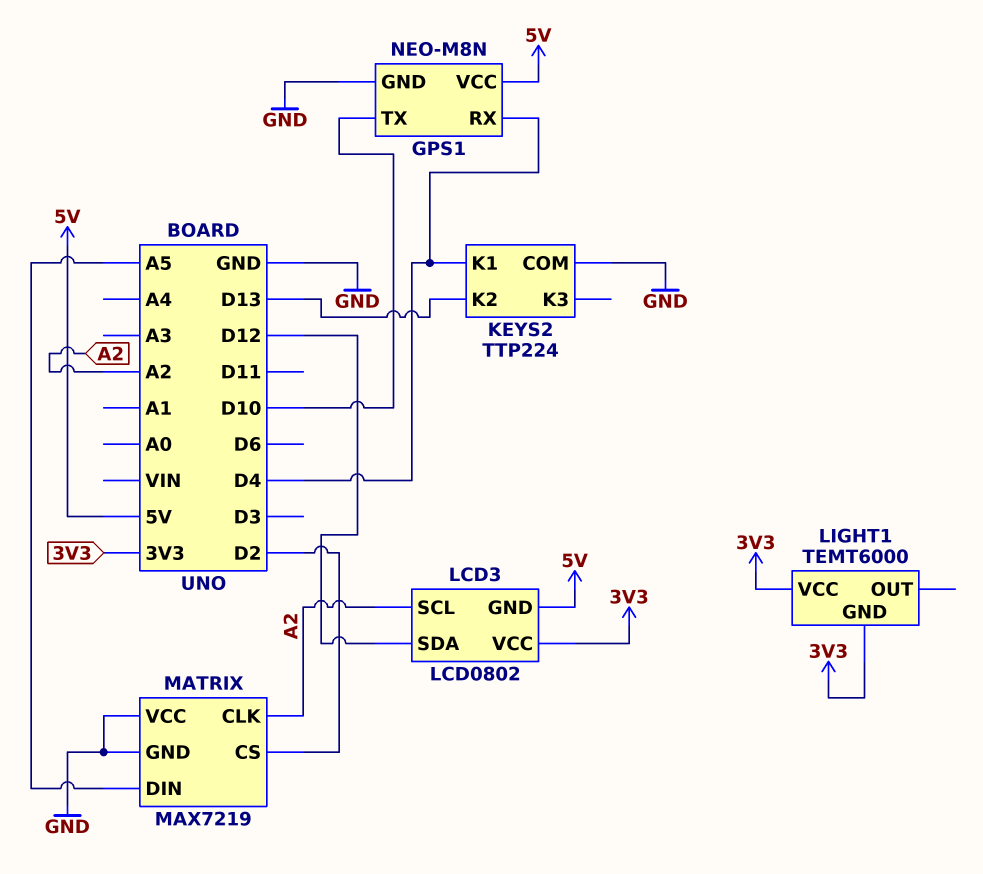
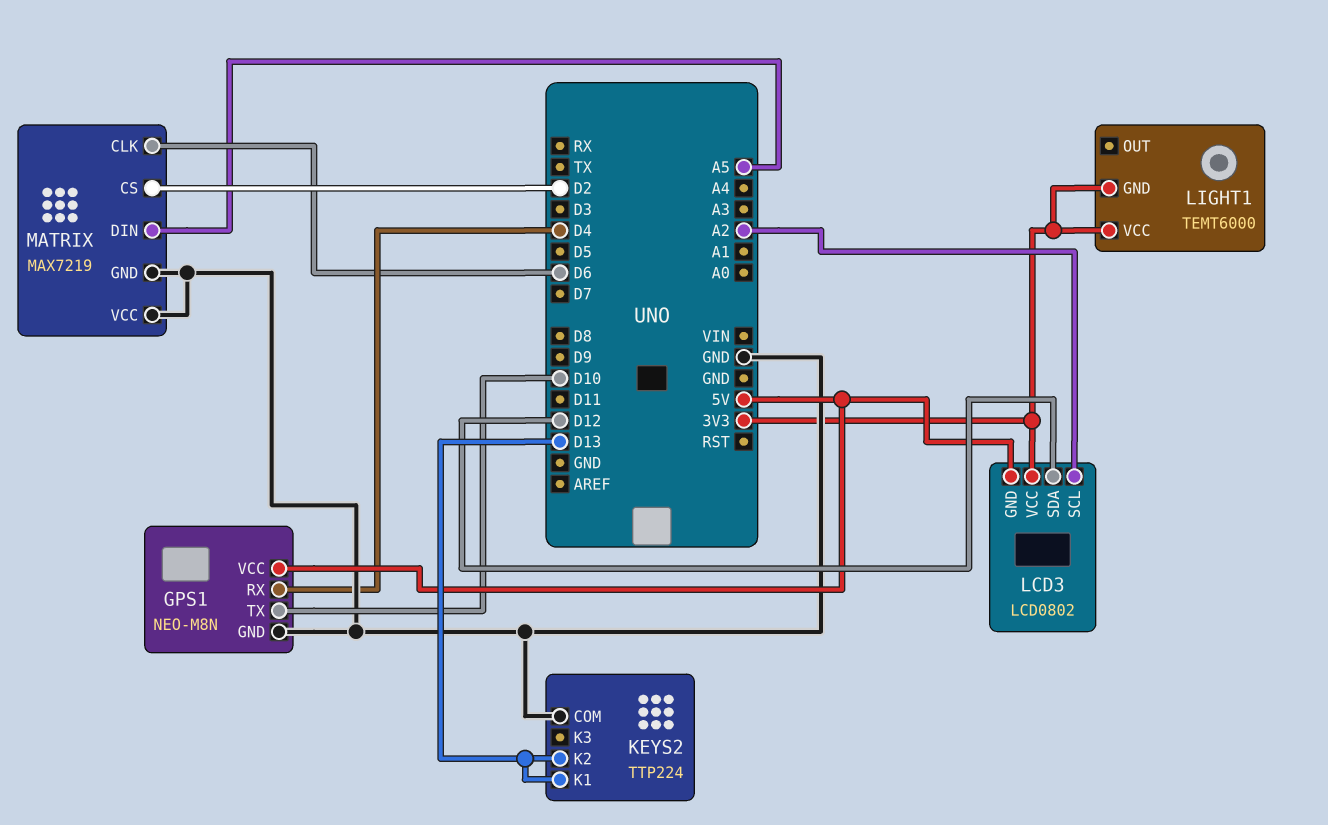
KEYS2 pin K1: D4 -> D13
MATRIX pin CLK: A2 -> D6

